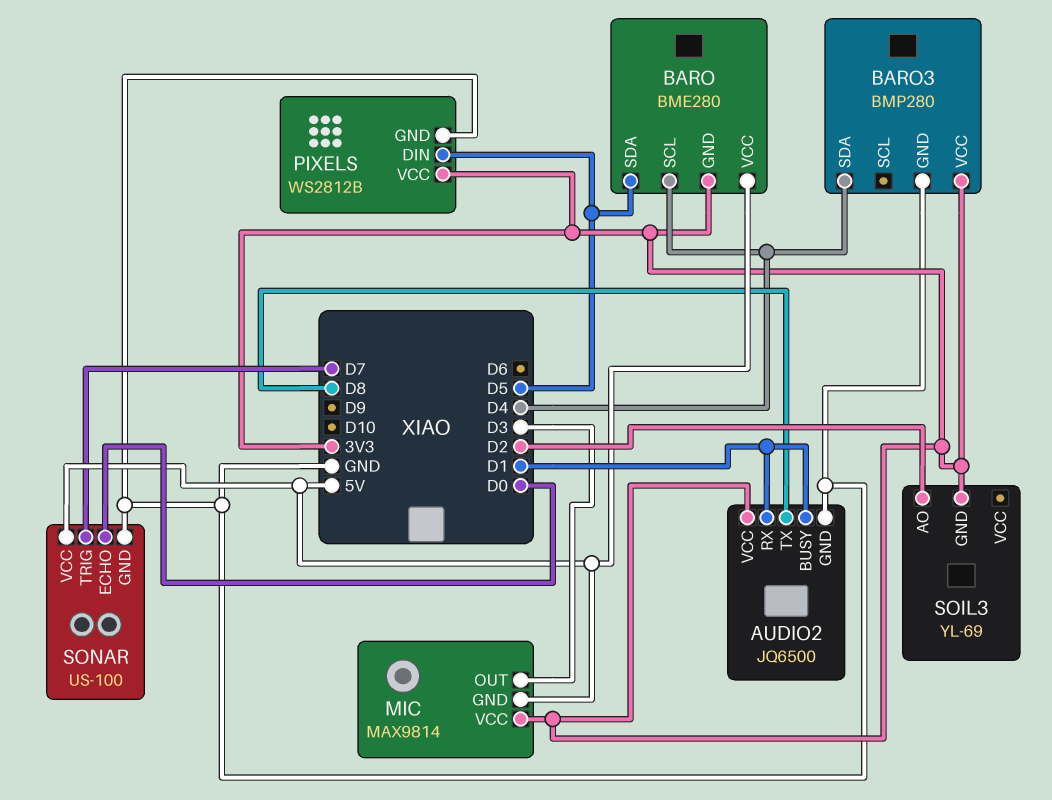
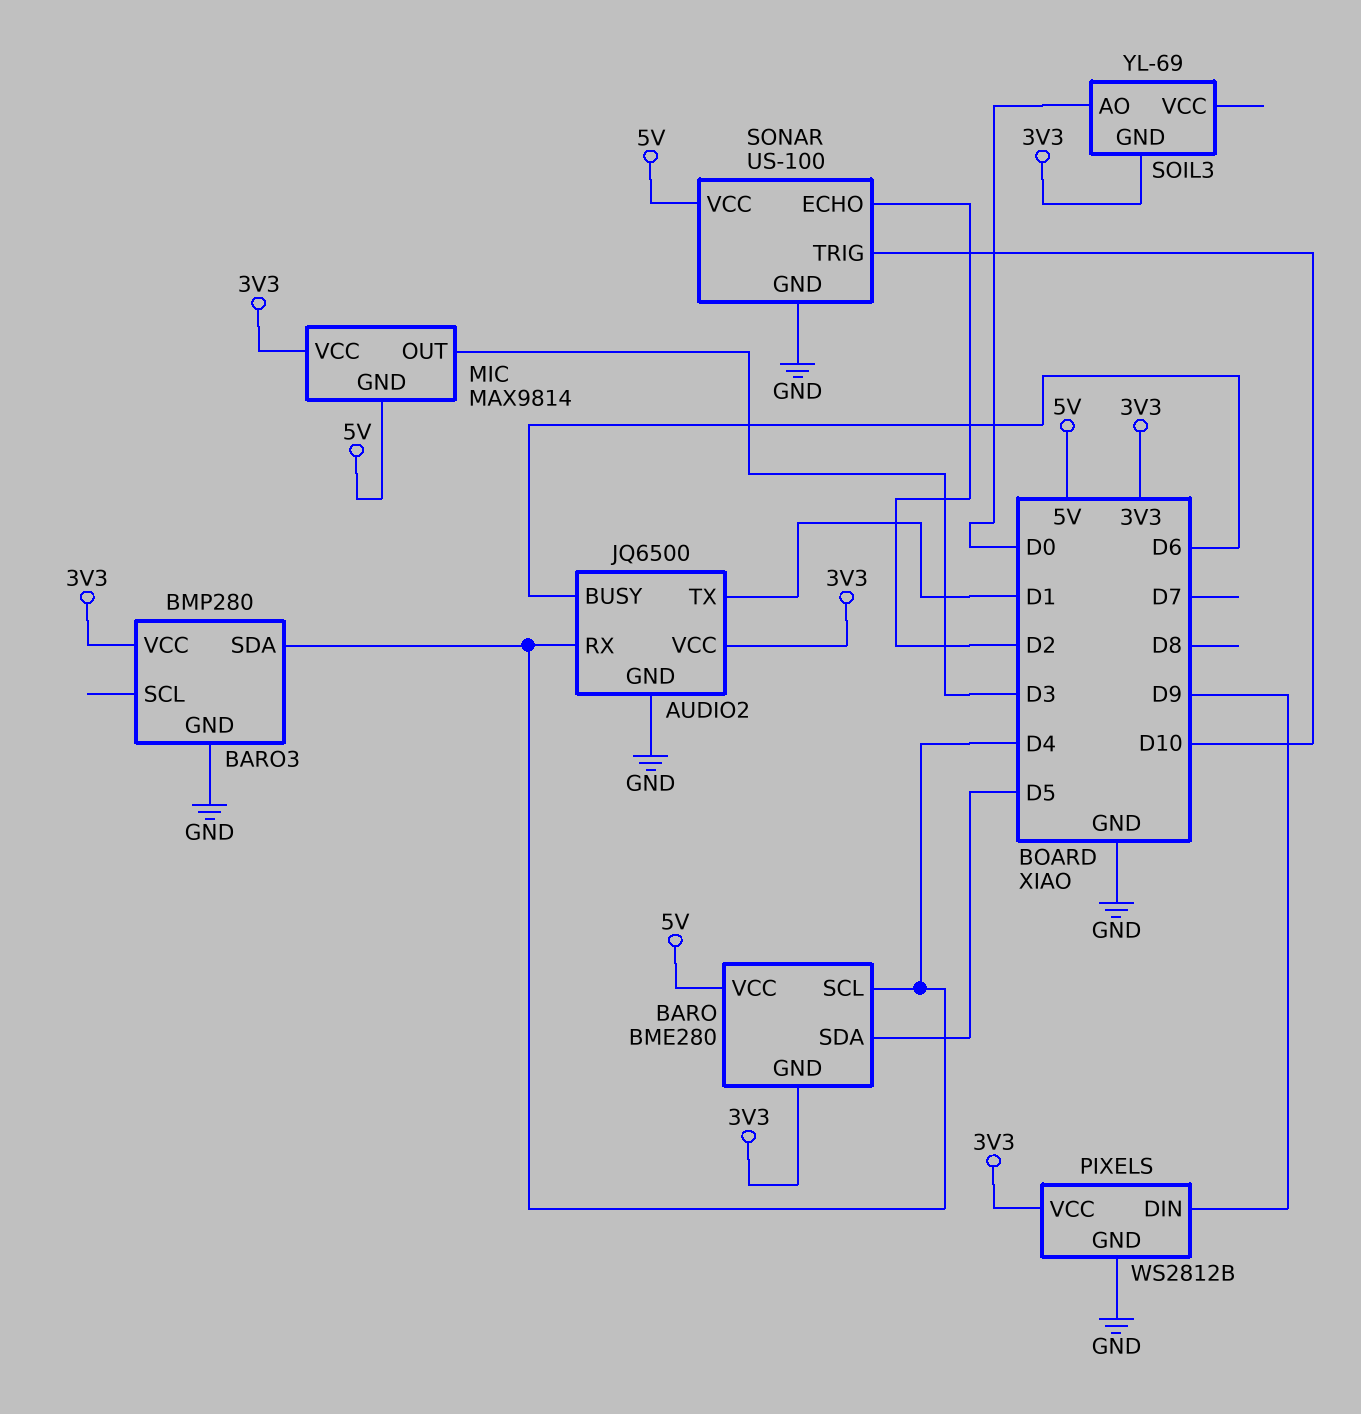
AUDIO2 pin BUSY: D1 -> D6
AUDIO2 pin RX: D1 -> D4
AUDIO2 pin TX: D8 -> D1
PIXELS pin DIN: D5 -> D9
SOIL3 pin AO: D2 -> D0
SONAR pin ECHO: D0 -> D2
SONAR pin TRIG: D7 -> D10

